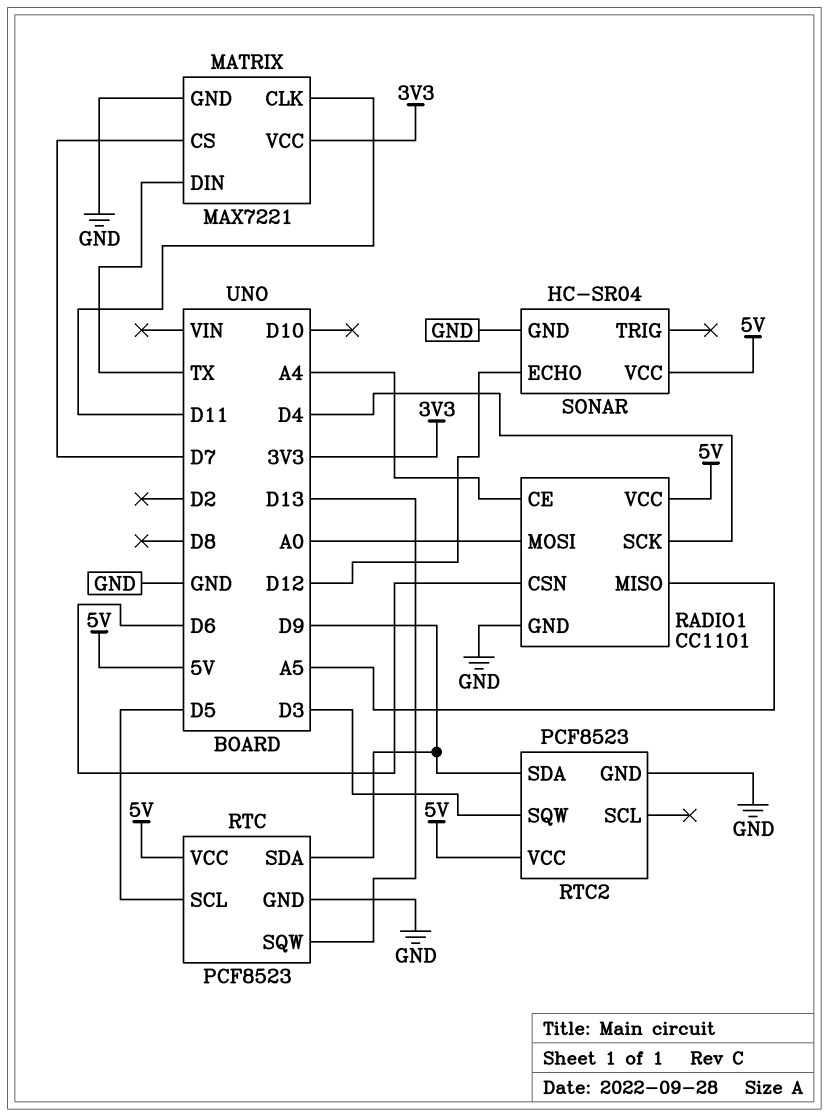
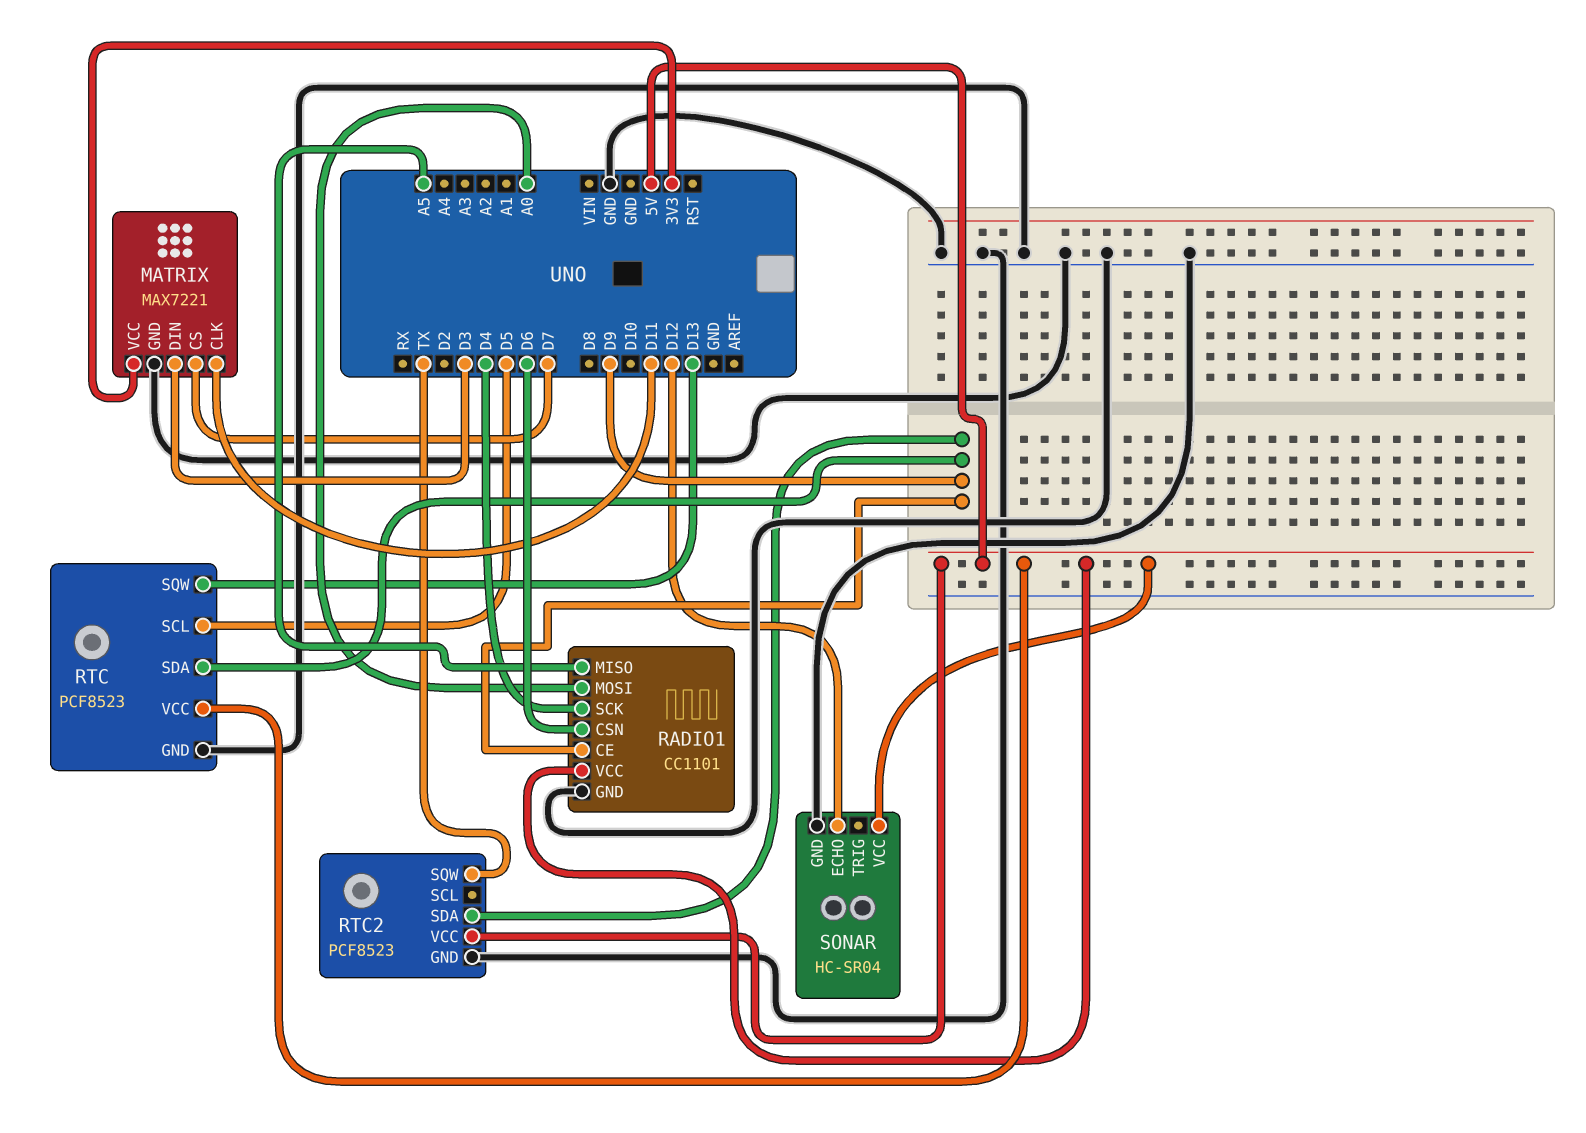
MATRIX pin DIN: TX -> D3
RADIO1 pin CE: A4 -> D9
RTC2 pin SQW: D3 -> TX

